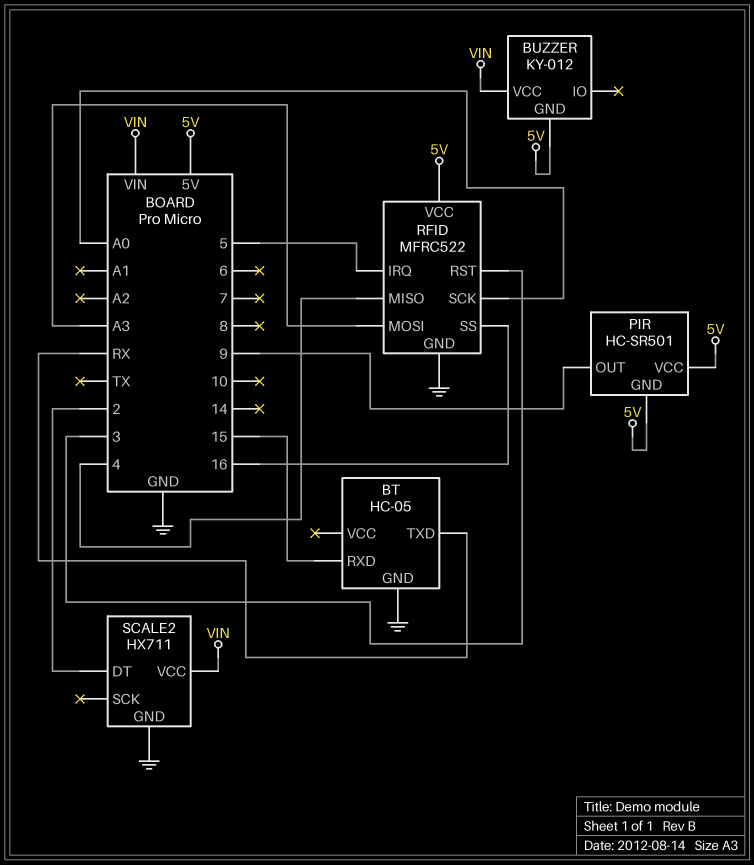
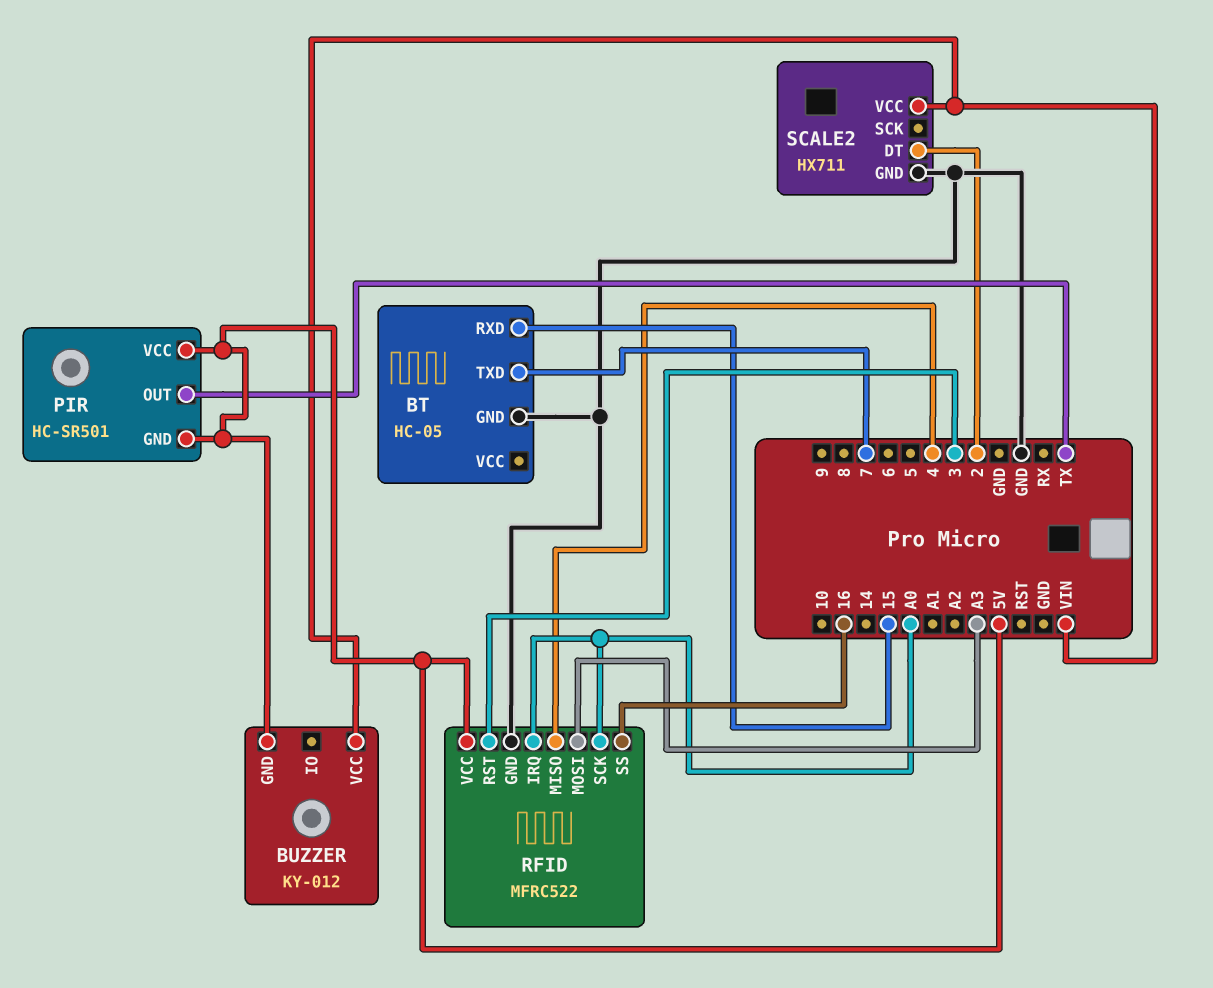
BT pin TXD: RX -> 7
PIR pin OUT: 9 -> TX
RFID pin IRQ: 5 -> A0

